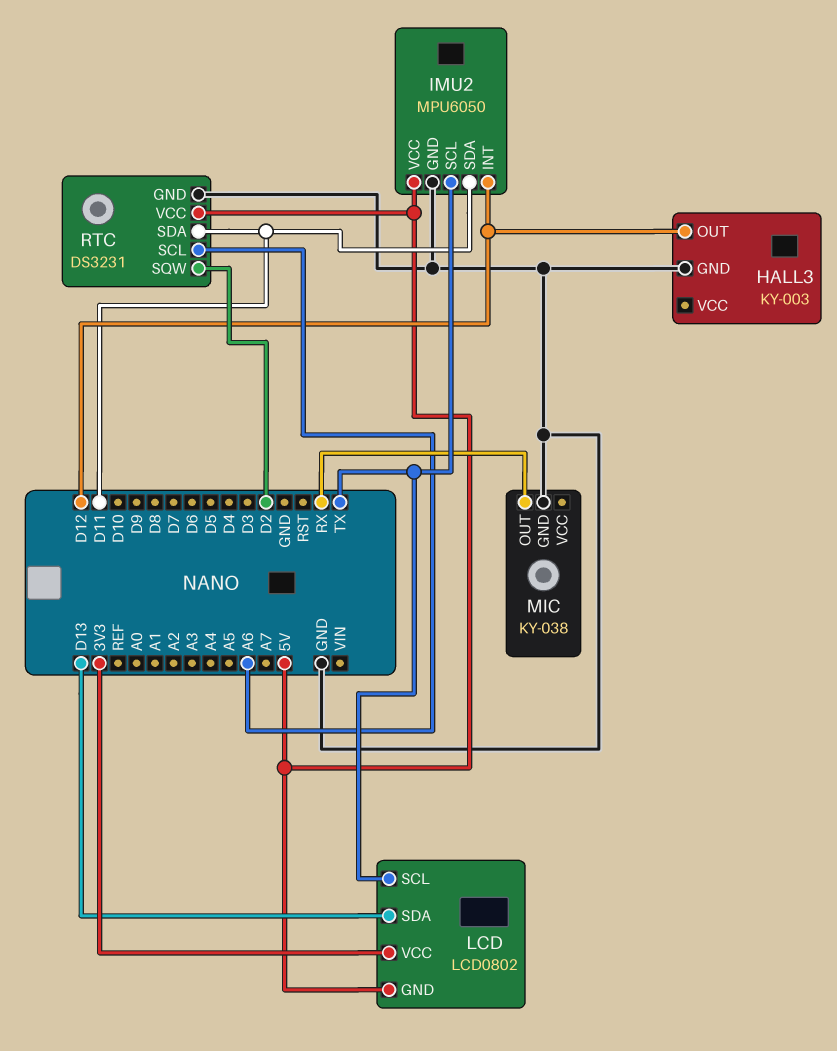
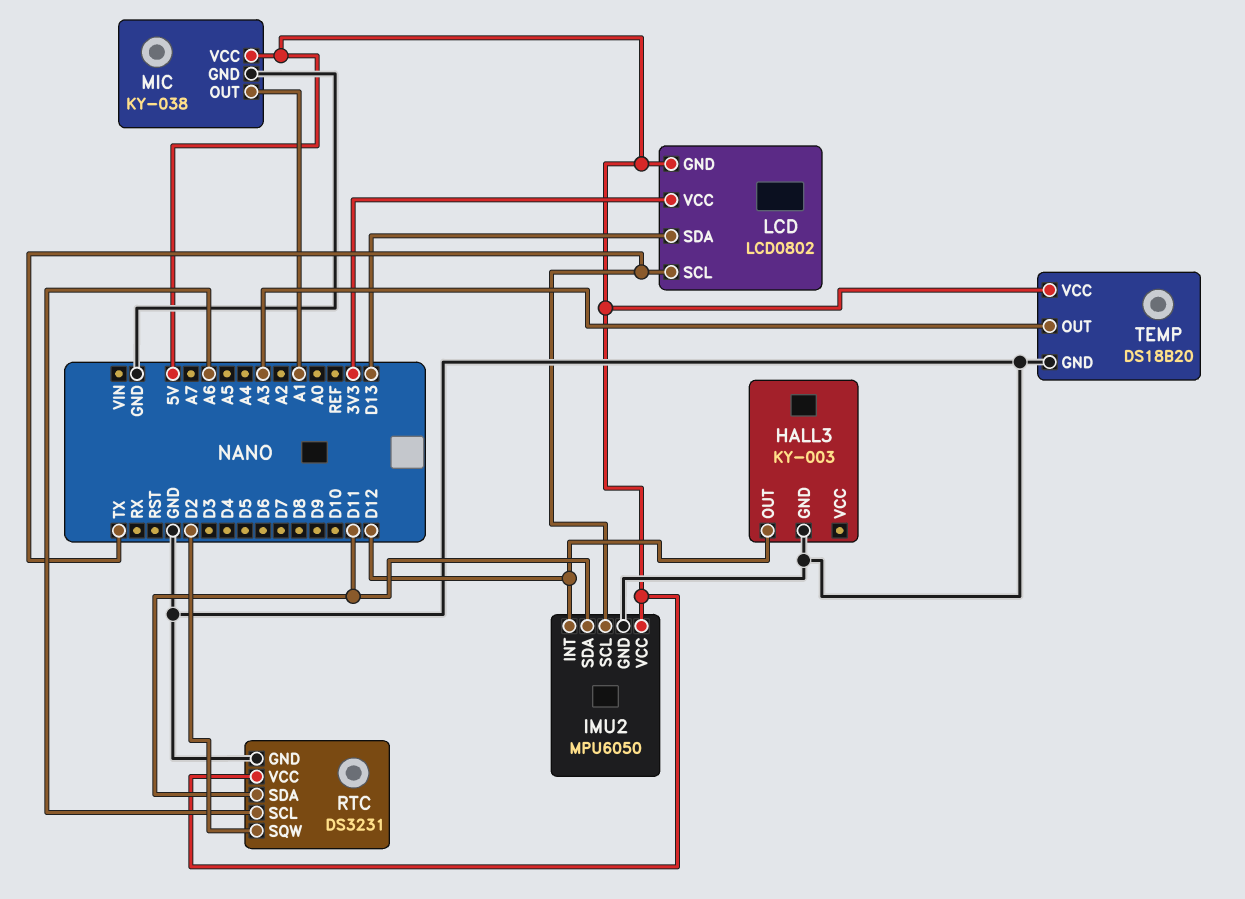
MIC pin OUT: RX -> A1
MIC pin VCC: none -> 5V
TEMP: none -> DS18B20
TEMP pin GND: none -> GND
TEMP pin OUT: none -> A3
TEMP pin VCC: none -> 5V

